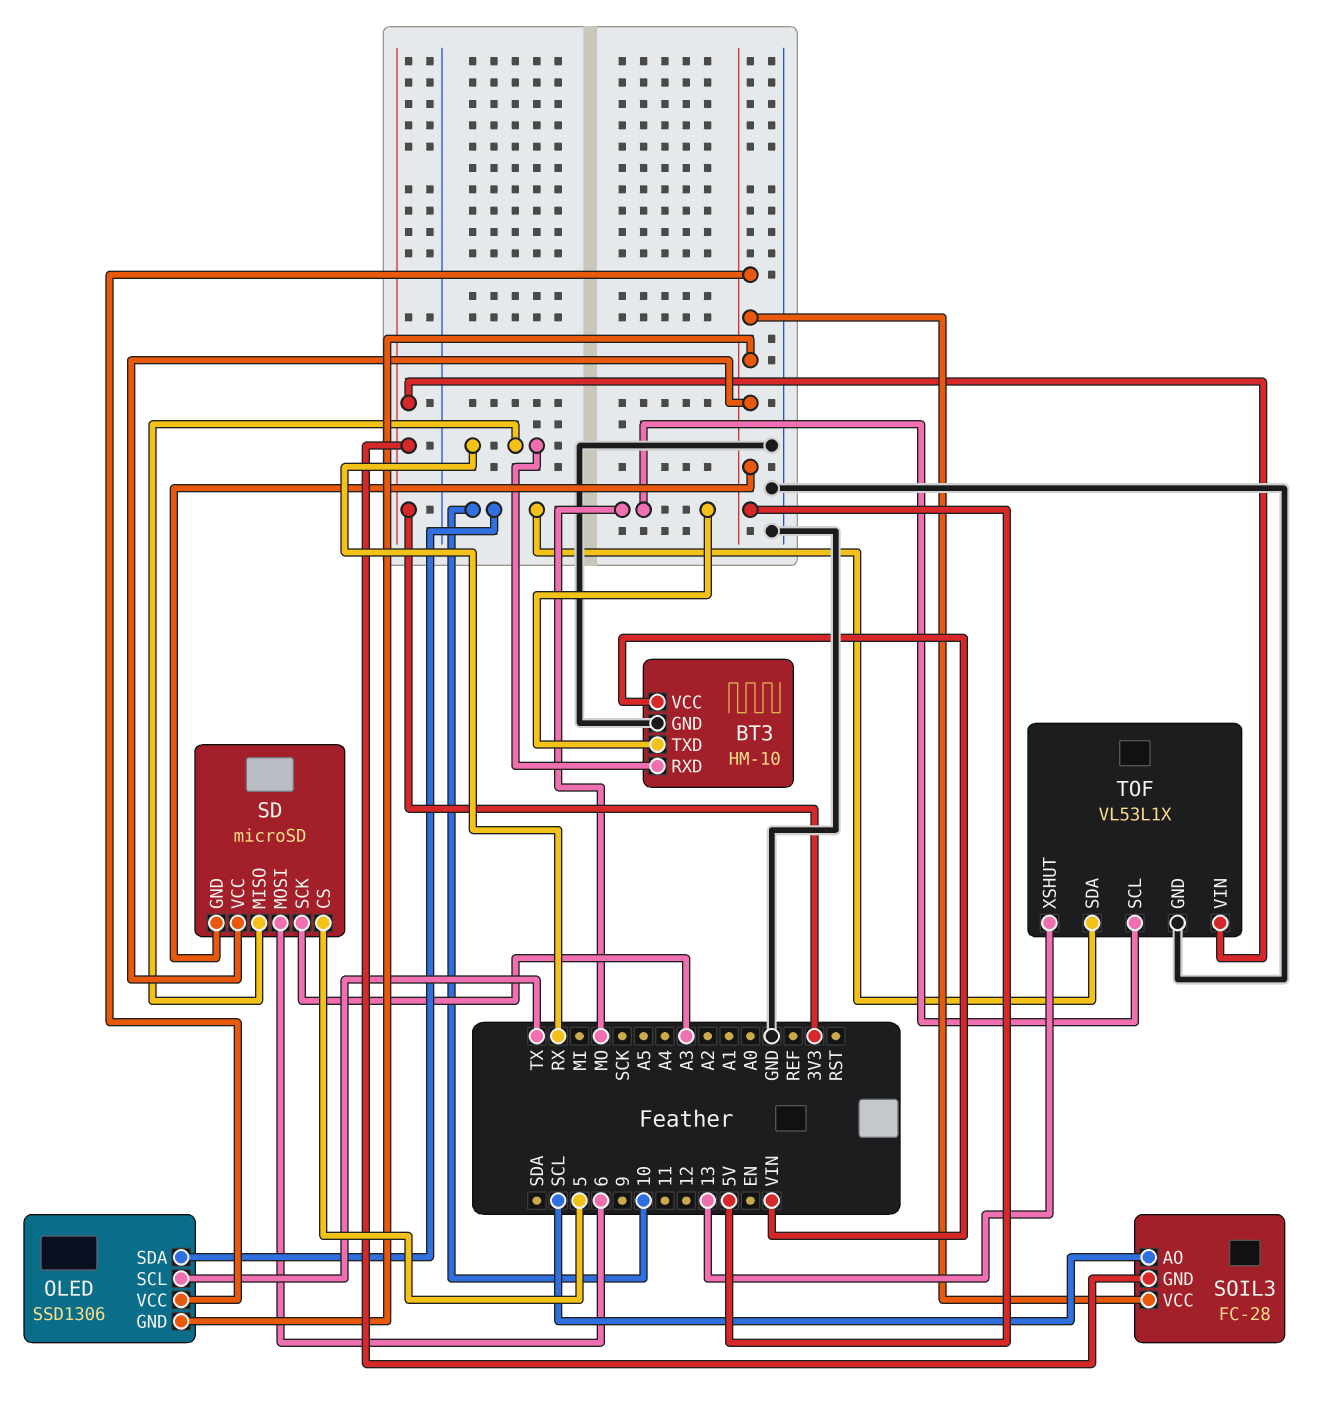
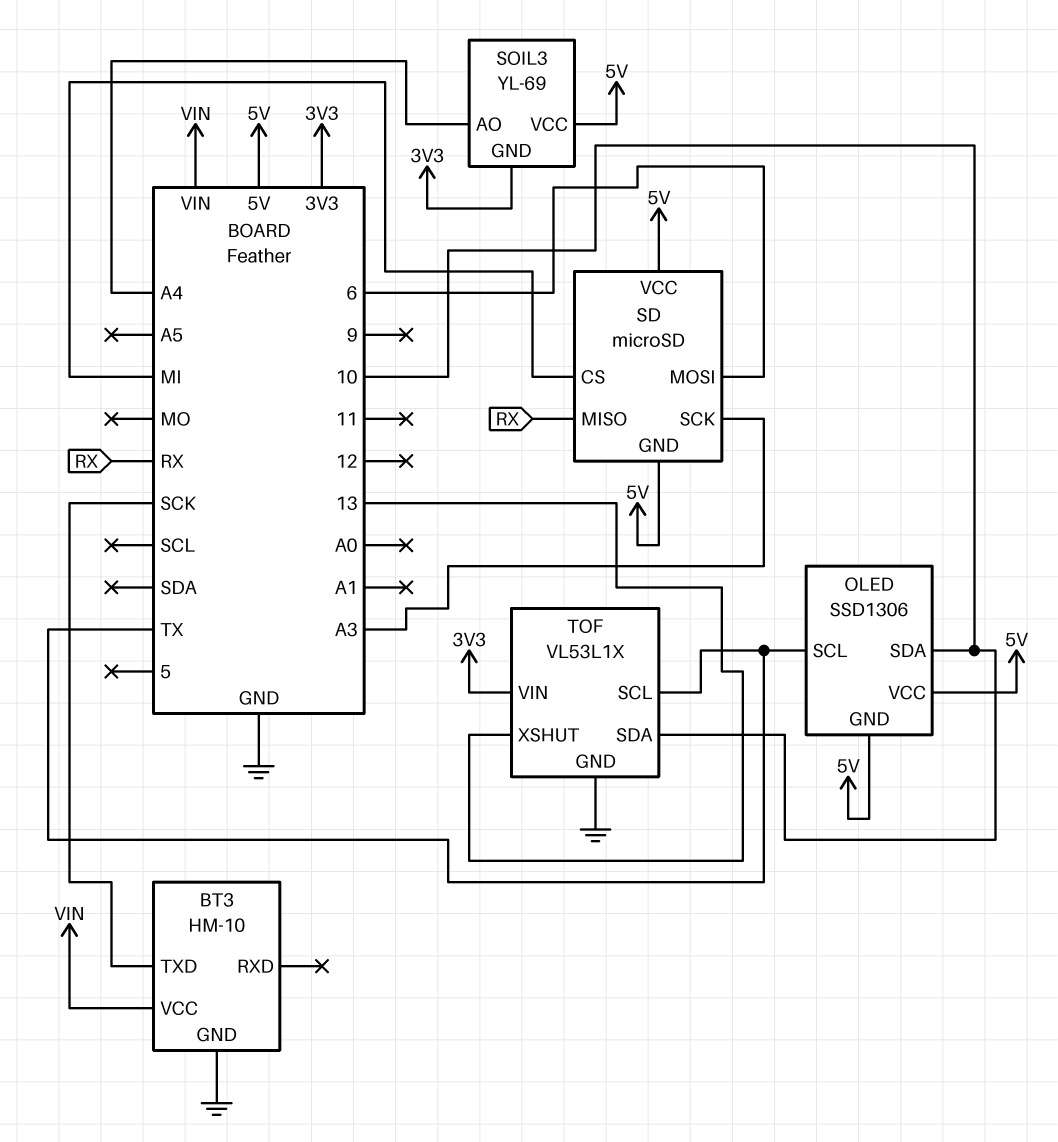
BT3 pin RXD: RX -> none
BT3 pin TXD: MO -> SCK
SD pin CS: 5 -> MI
SOIL3: FC-28 -> YL-69
SOIL3 pin AO: SCL -> A4
TOF pin SCL: MO -> TX

